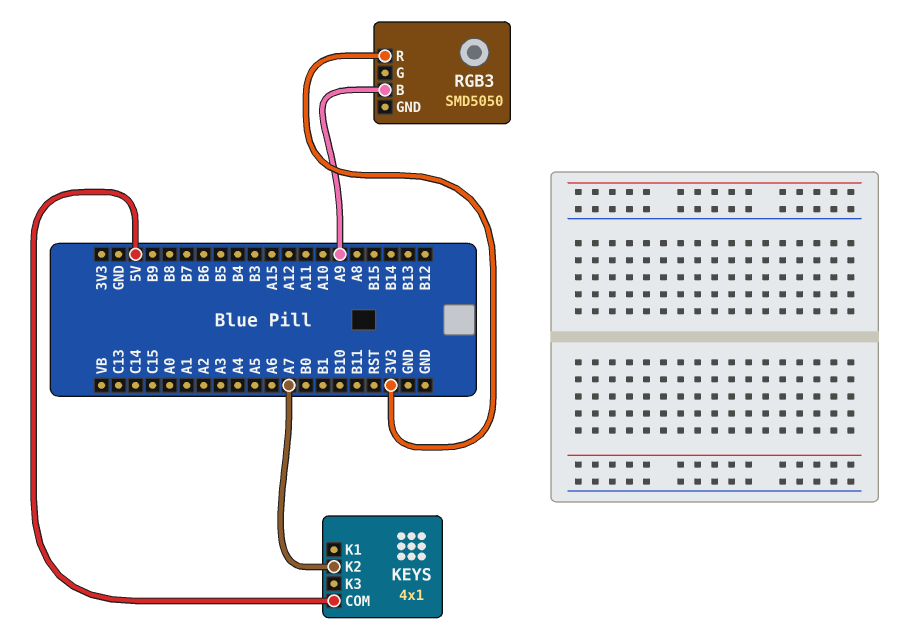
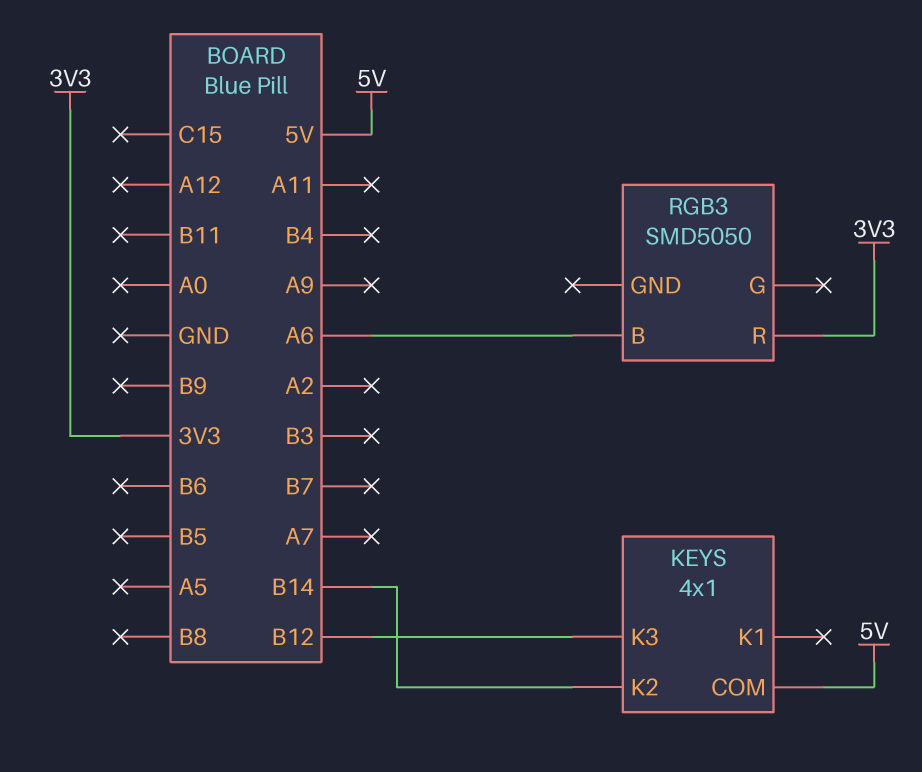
KEYS pin K2: A7 -> B14
KEYS pin K3: none -> B12
RGB3 pin B: A9 -> A6

